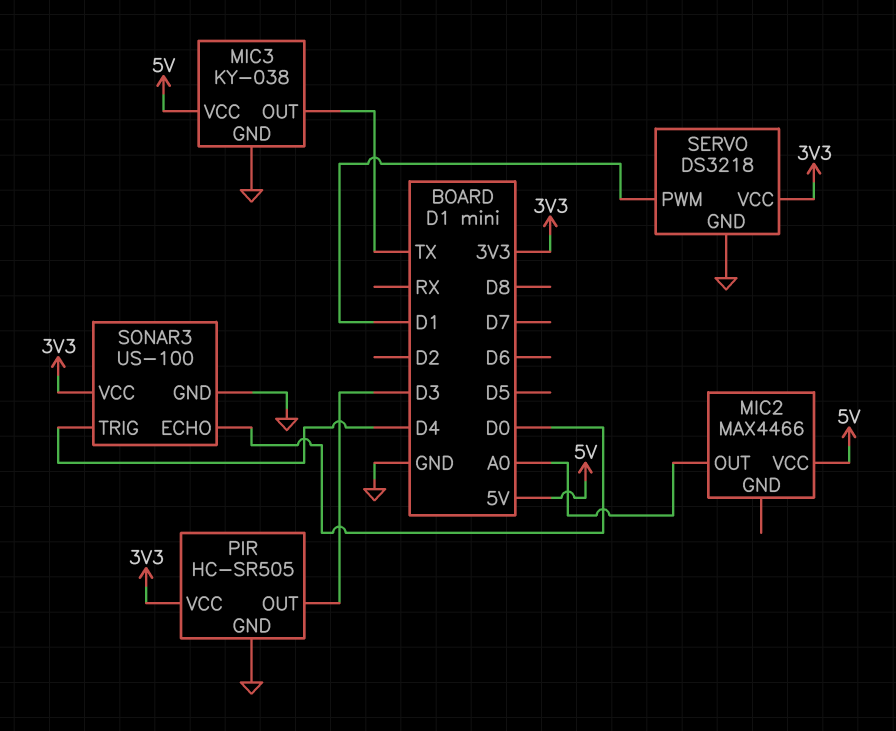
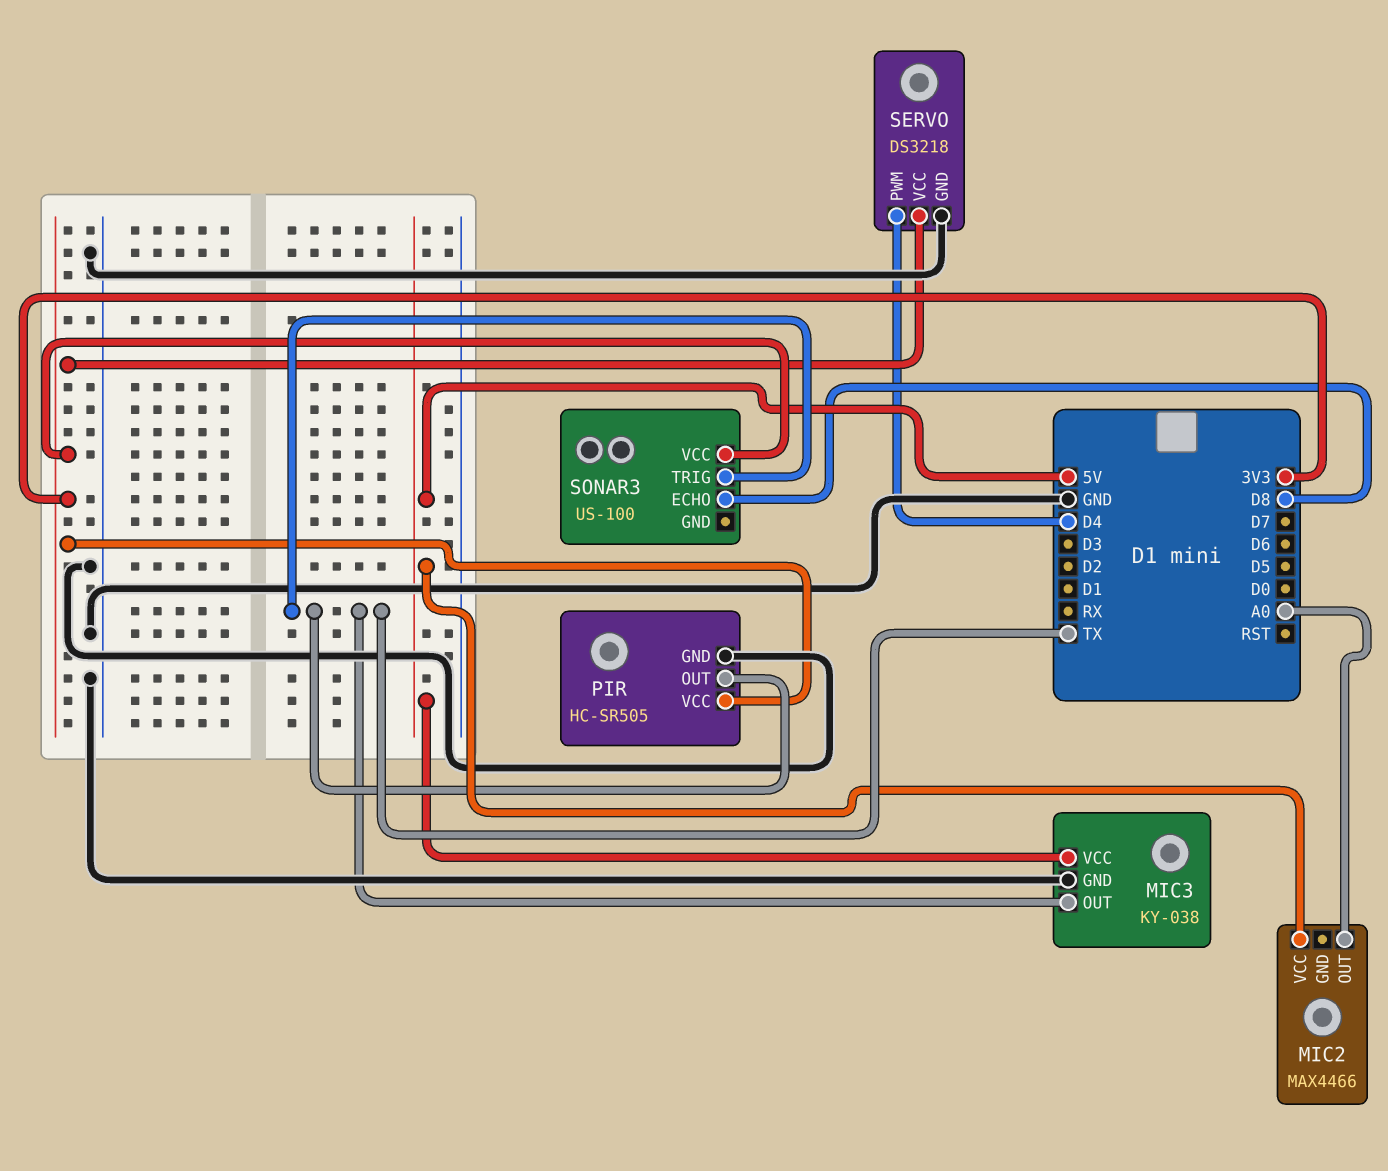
PIR pin OUT: D3 -> TX
SERVO pin PWM: D1 -> D4
SONAR3 pin ECHO: D0 -> D8
SONAR3 pin GND: GND -> none
SONAR3 pin TRIG: D4 -> TX

